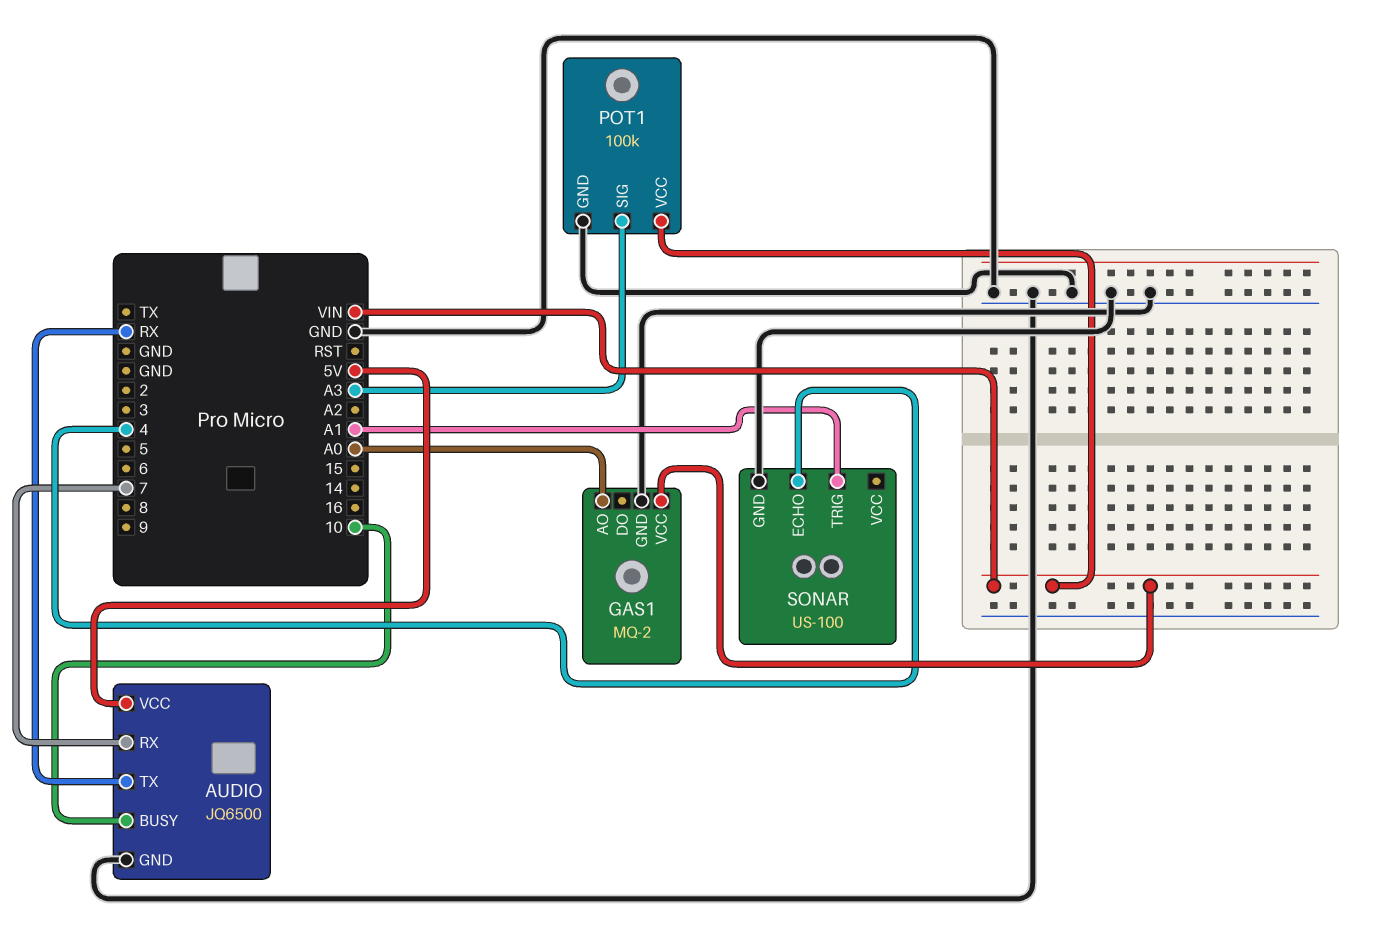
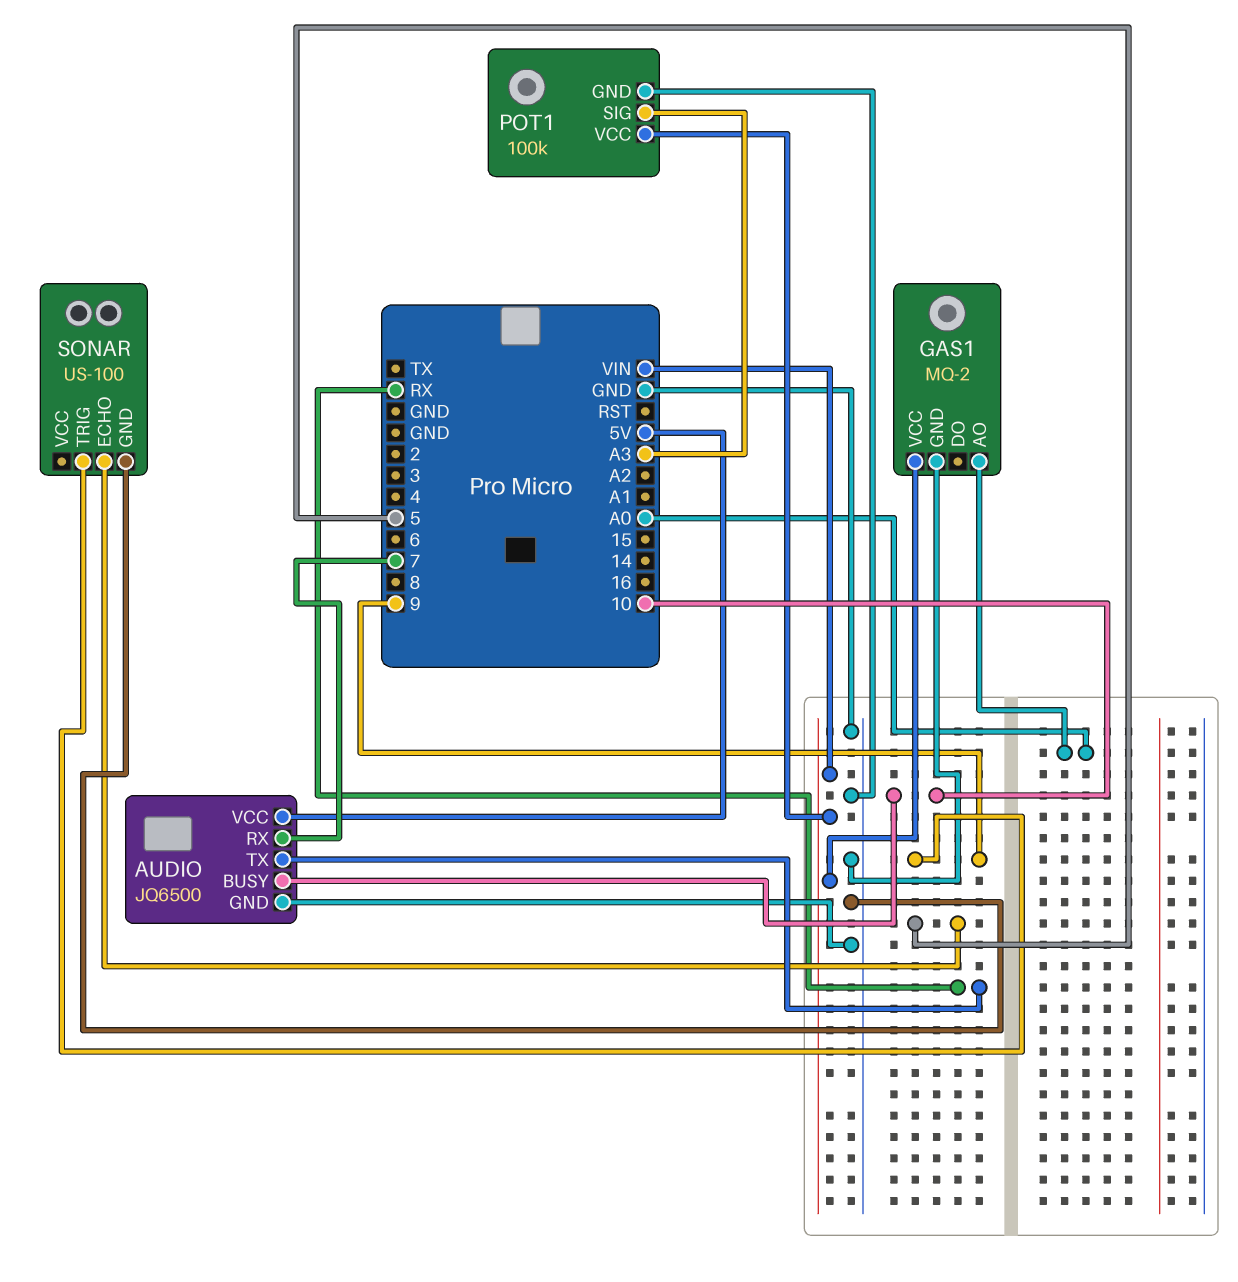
SONAR pin ECHO: 4 -> 5
SONAR pin TRIG: A1 -> 9

